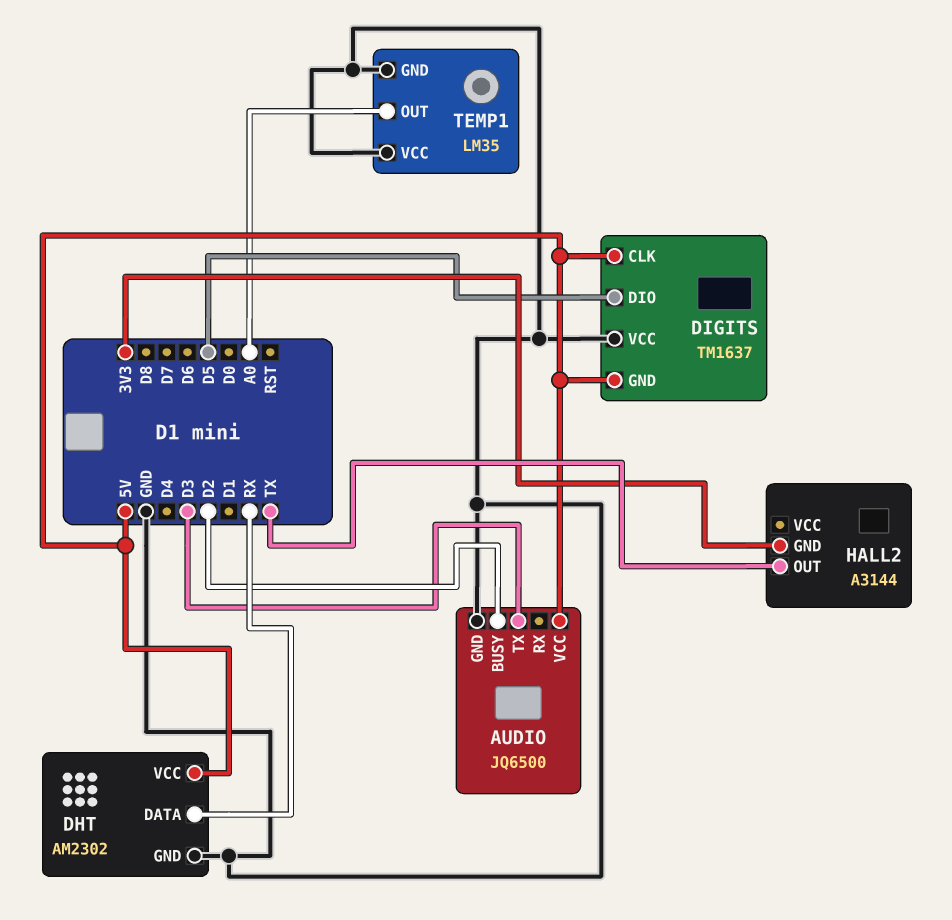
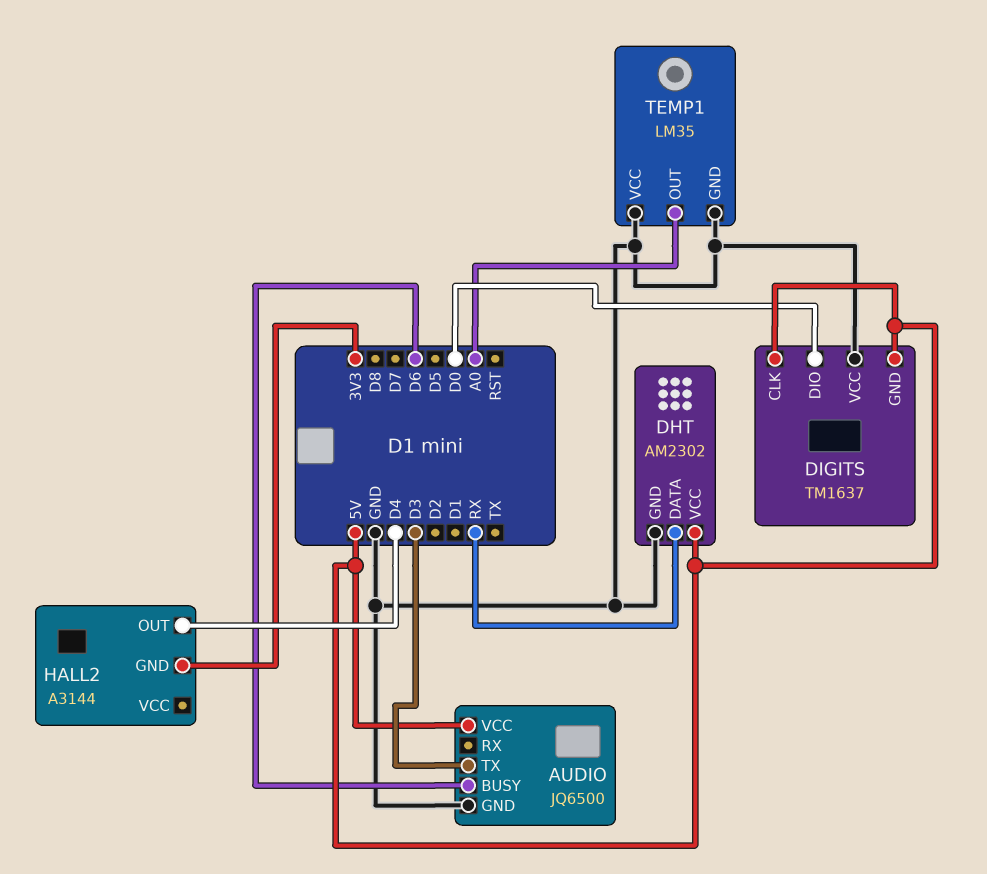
AUDIO pin BUSY: D2 -> D6
DIGITS pin DIO: D5 -> D0
HALL2 pin OUT: TX -> D4

